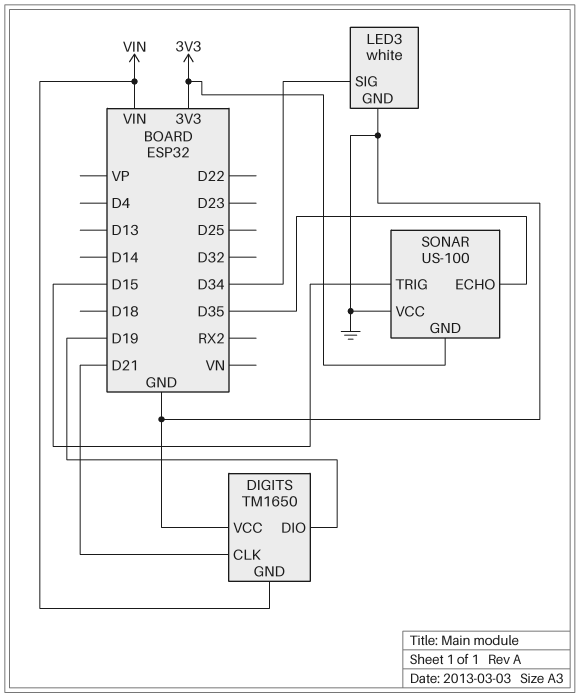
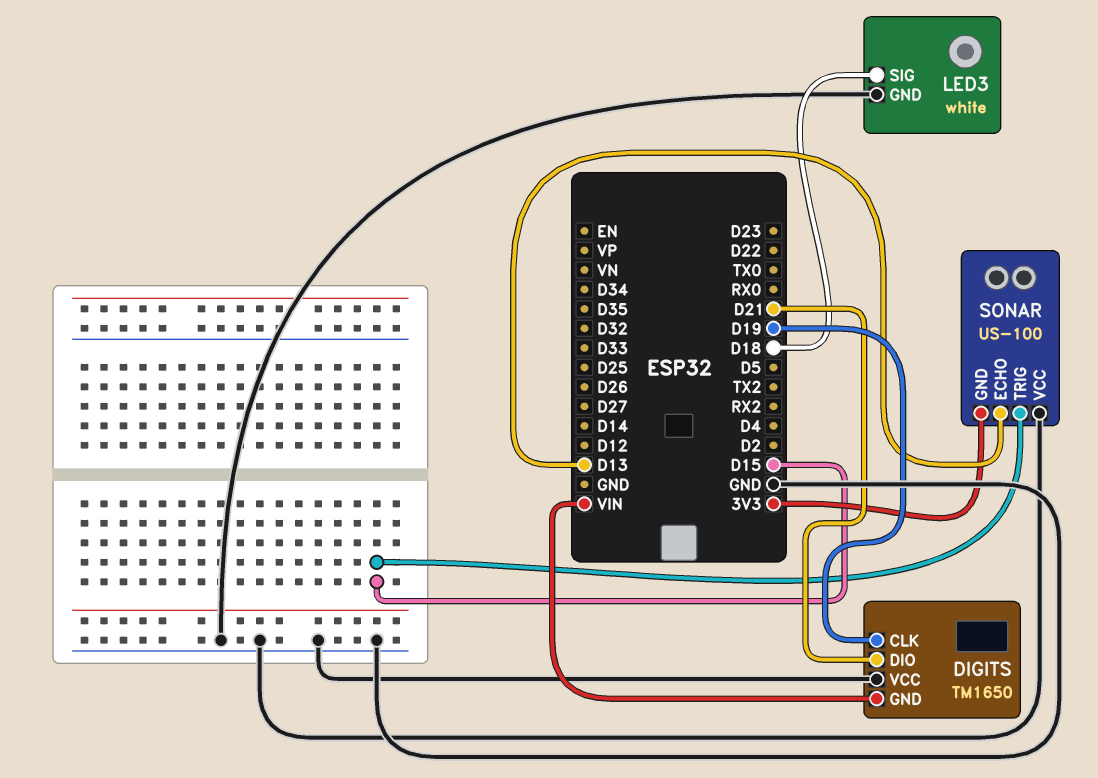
DIGITS pin CLK: D21 -> D19
DIGITS pin DIO: D19 -> D21
LED3 pin SIG: D34 -> D18
SONAR pin ECHO: D35 -> D13

